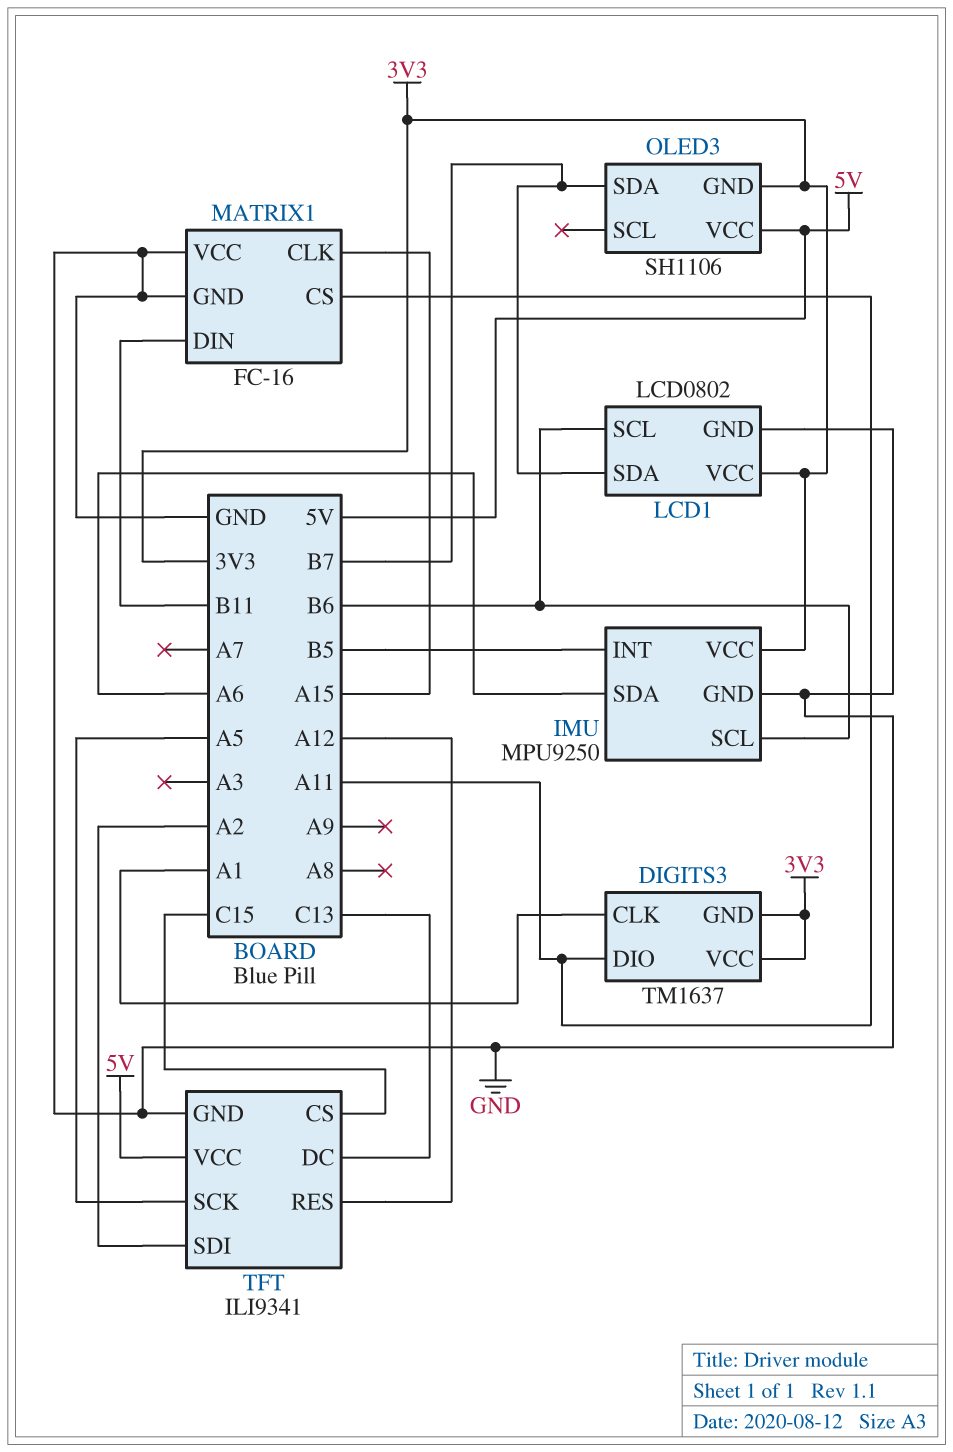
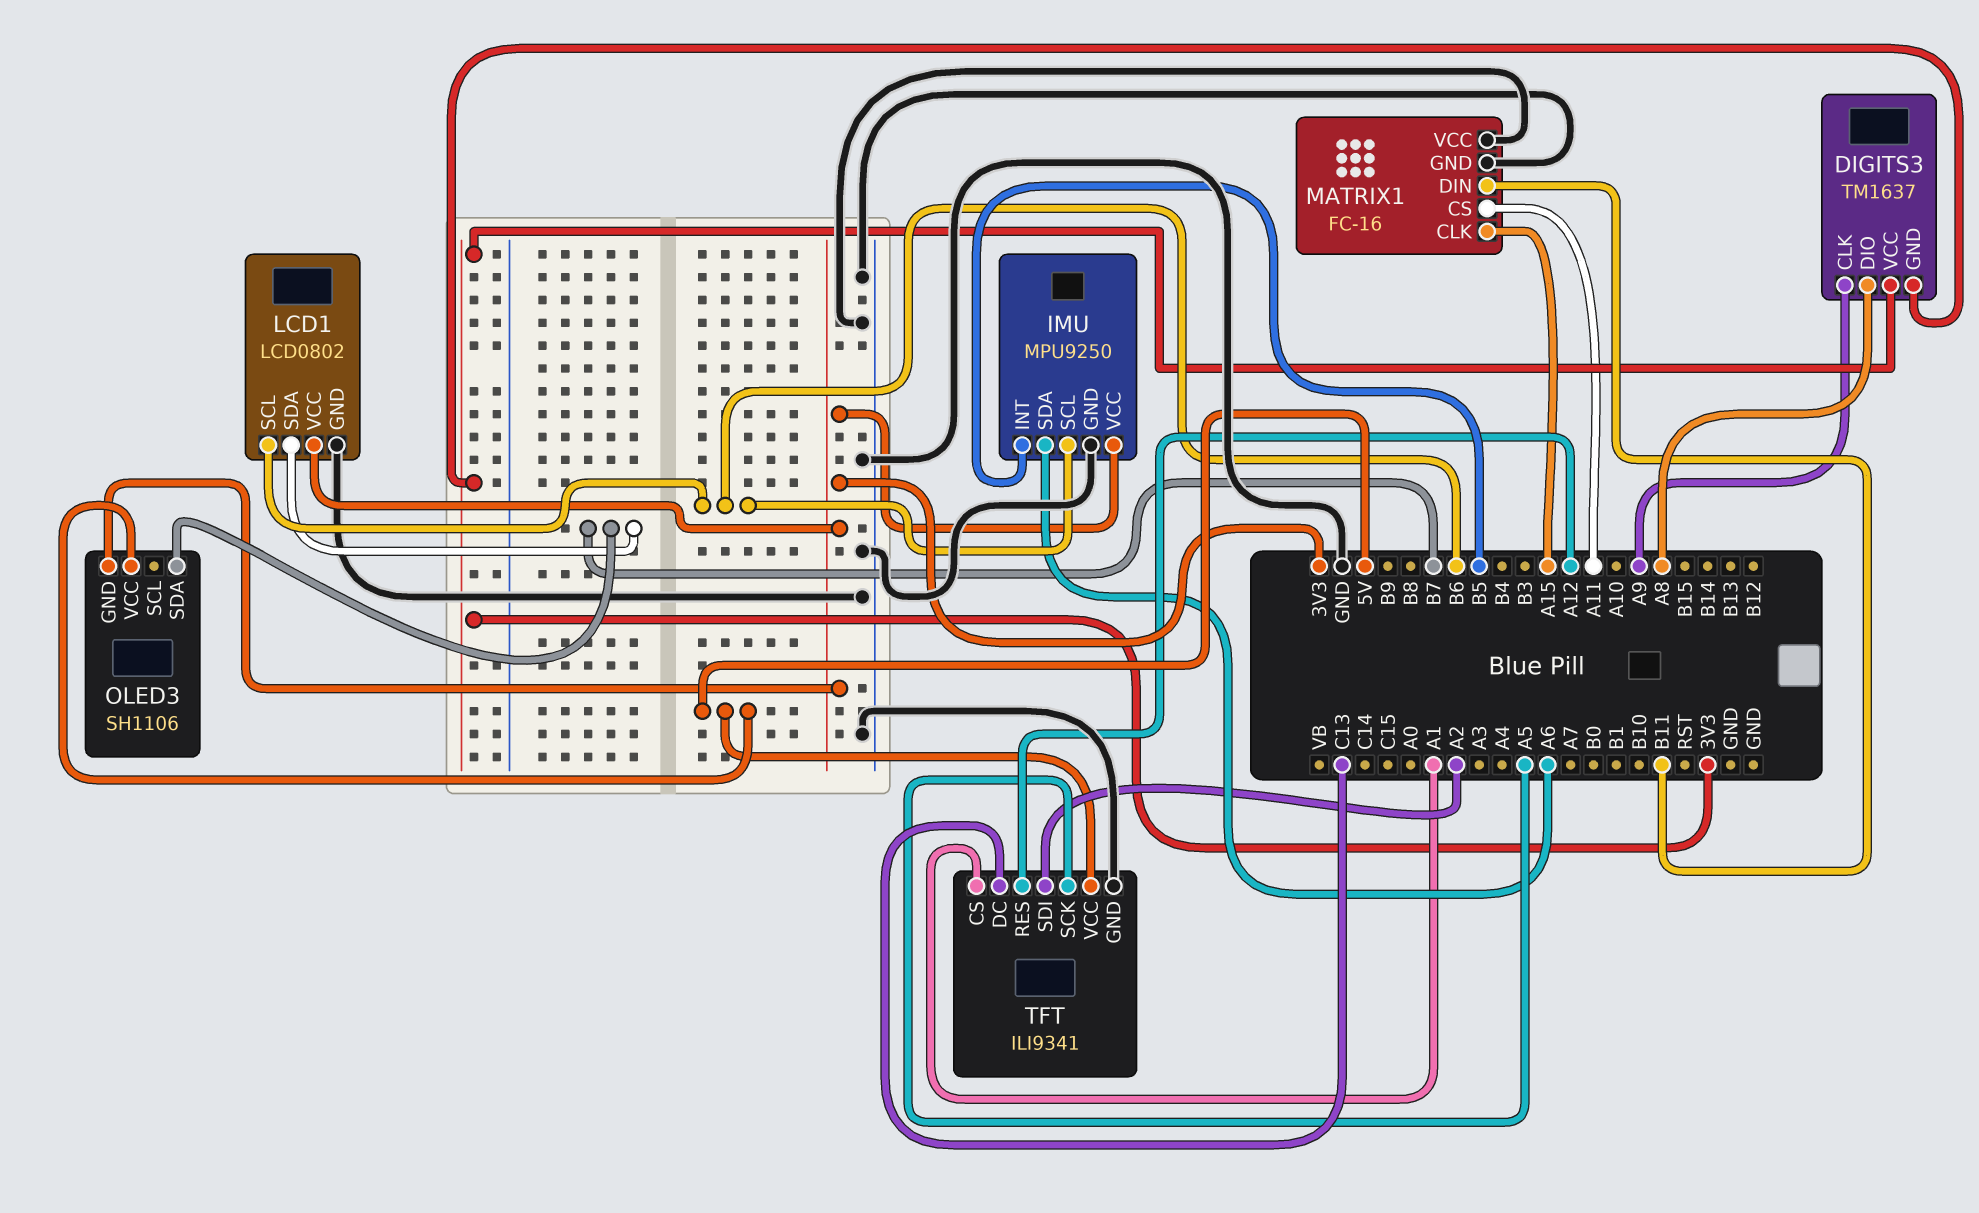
DIGITS3 pin CLK: A1 -> A9
DIGITS3 pin DIO: A11 -> A8
TFT pin CS: C15 -> A1

